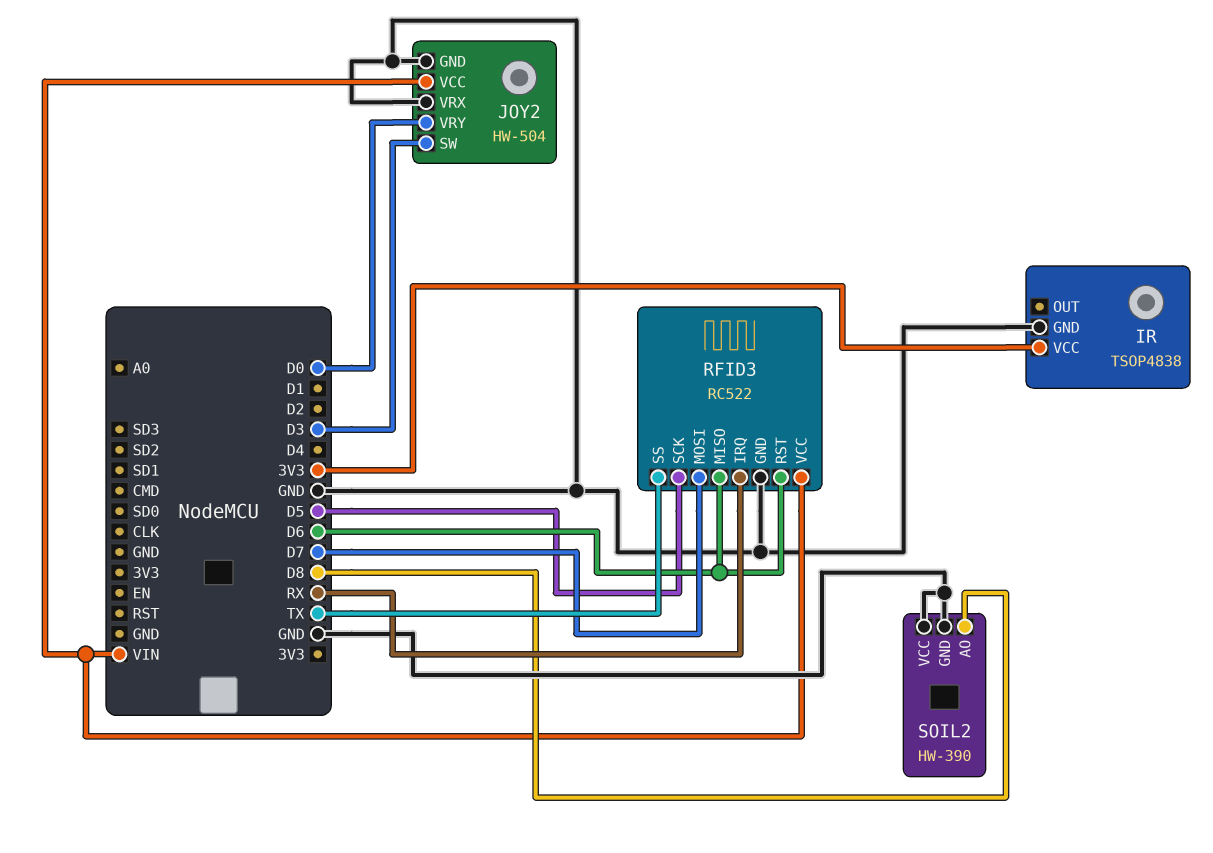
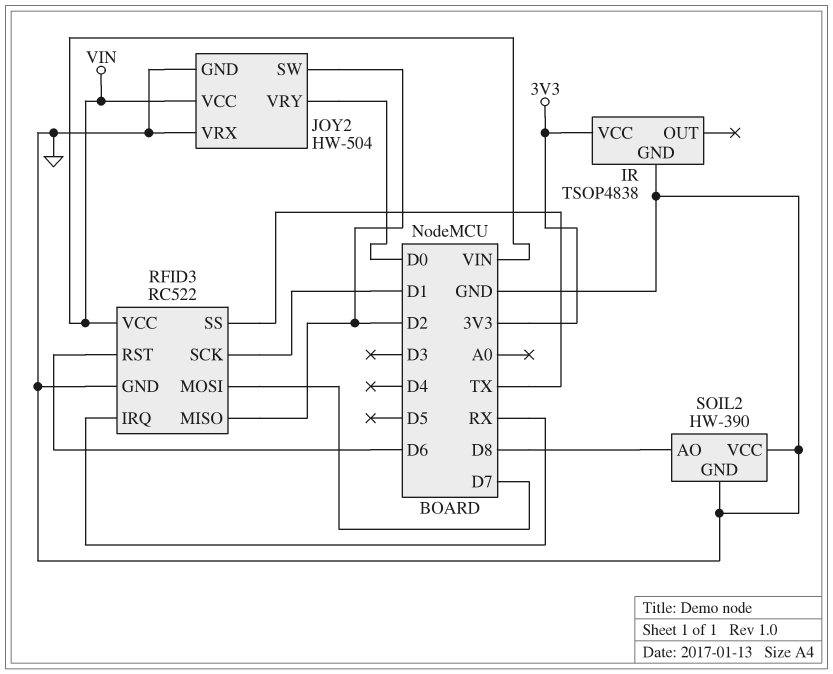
JOY2 pin SW: D3 -> D2
RFID3 pin MISO: D6 -> D2
RFID3 pin SCK: D5 -> D1

